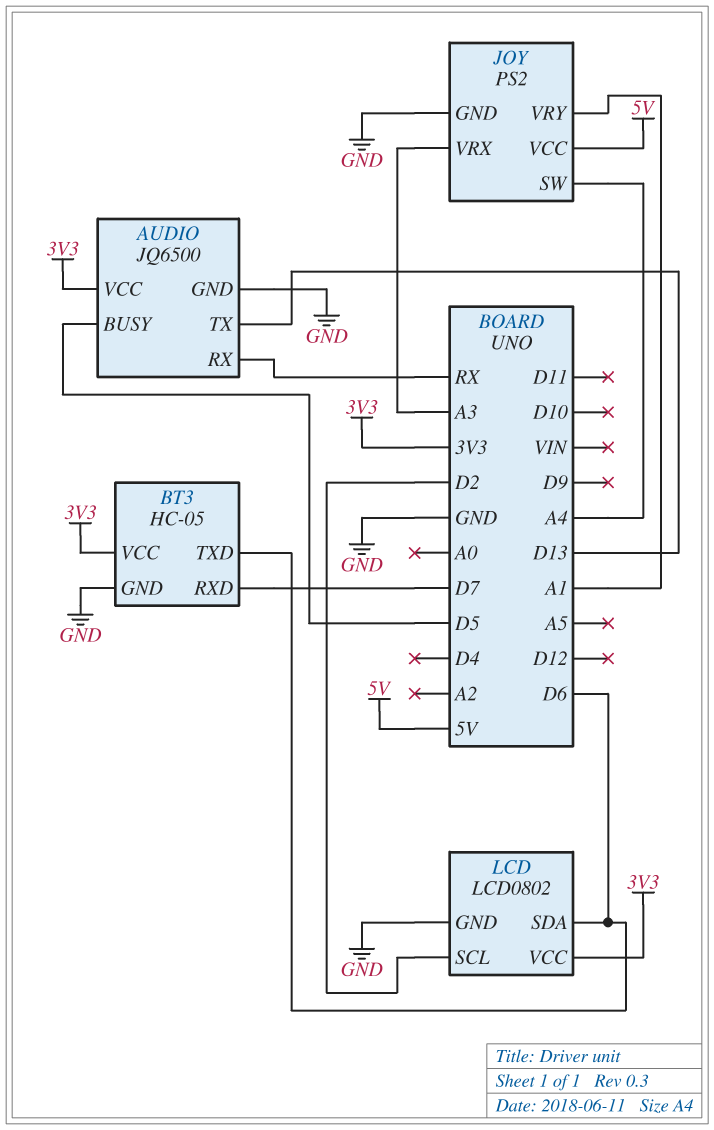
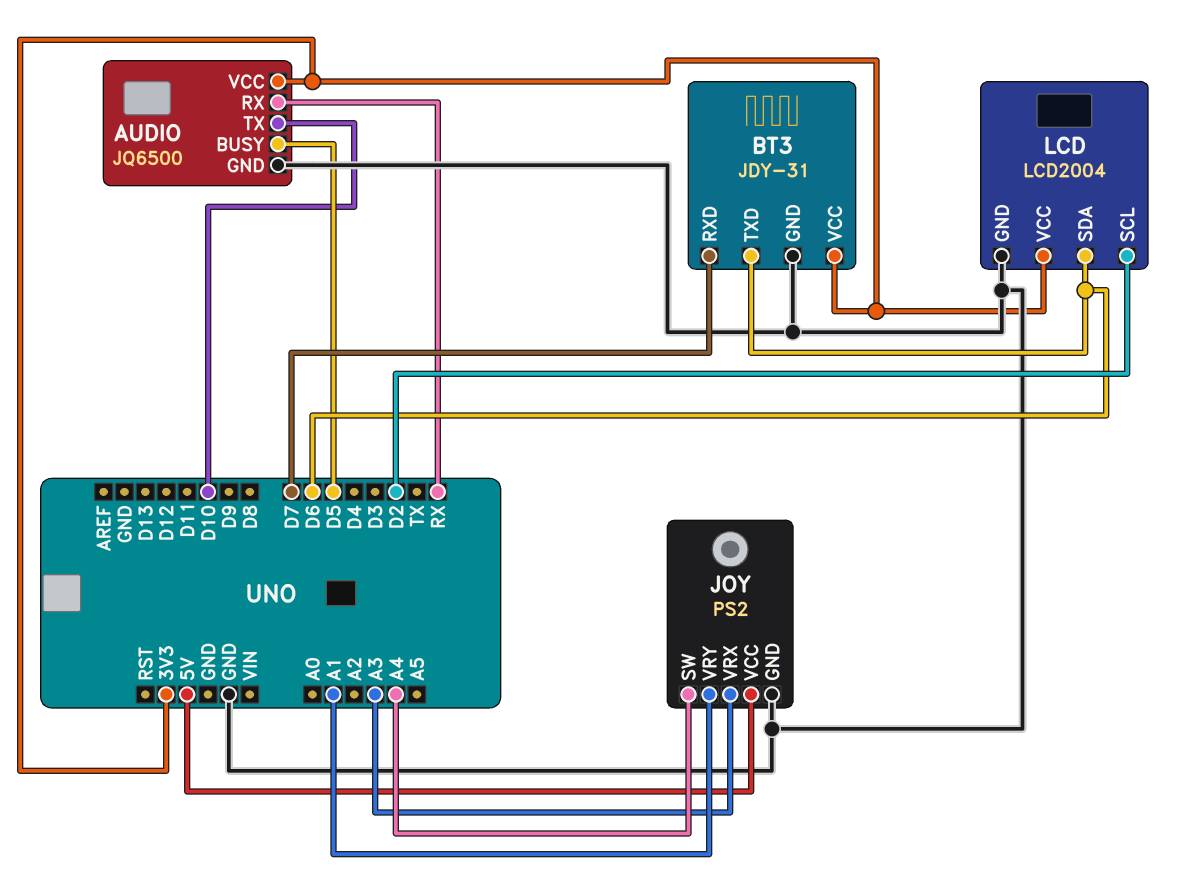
AUDIO pin TX: D13 -> D10
BT3: HC-05 -> JDY-31
LCD: LCD0802 -> LCD2004

